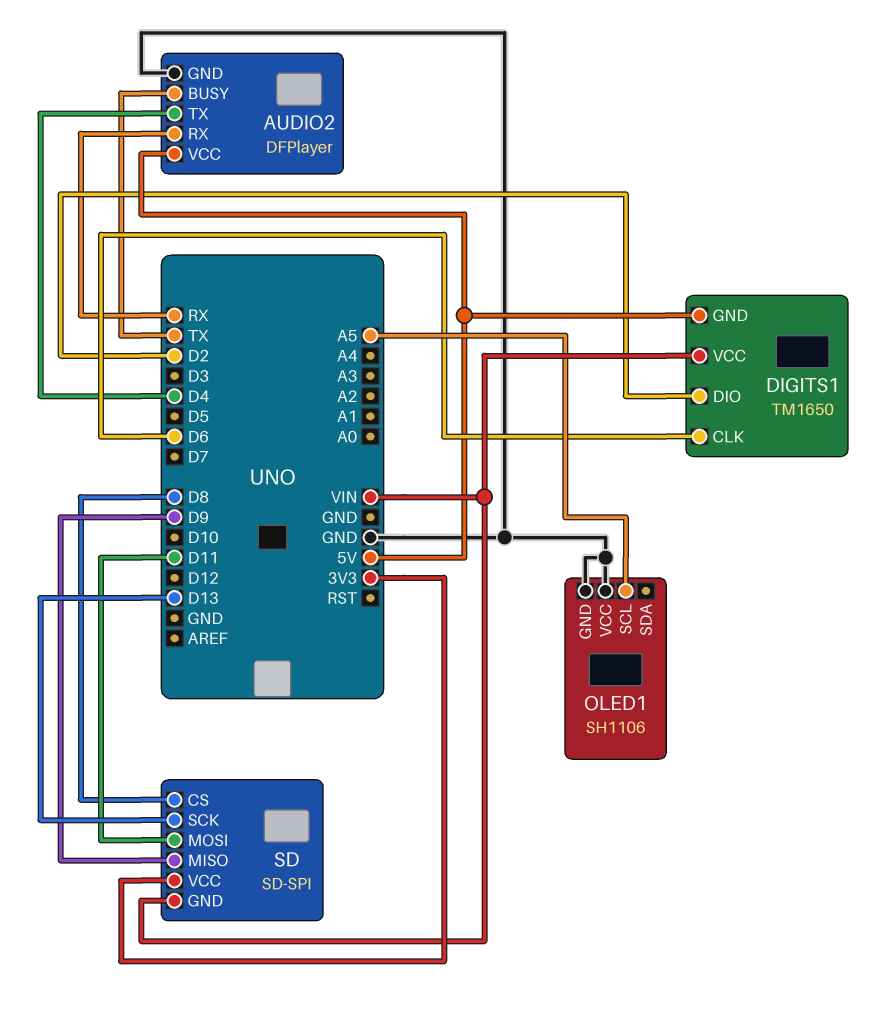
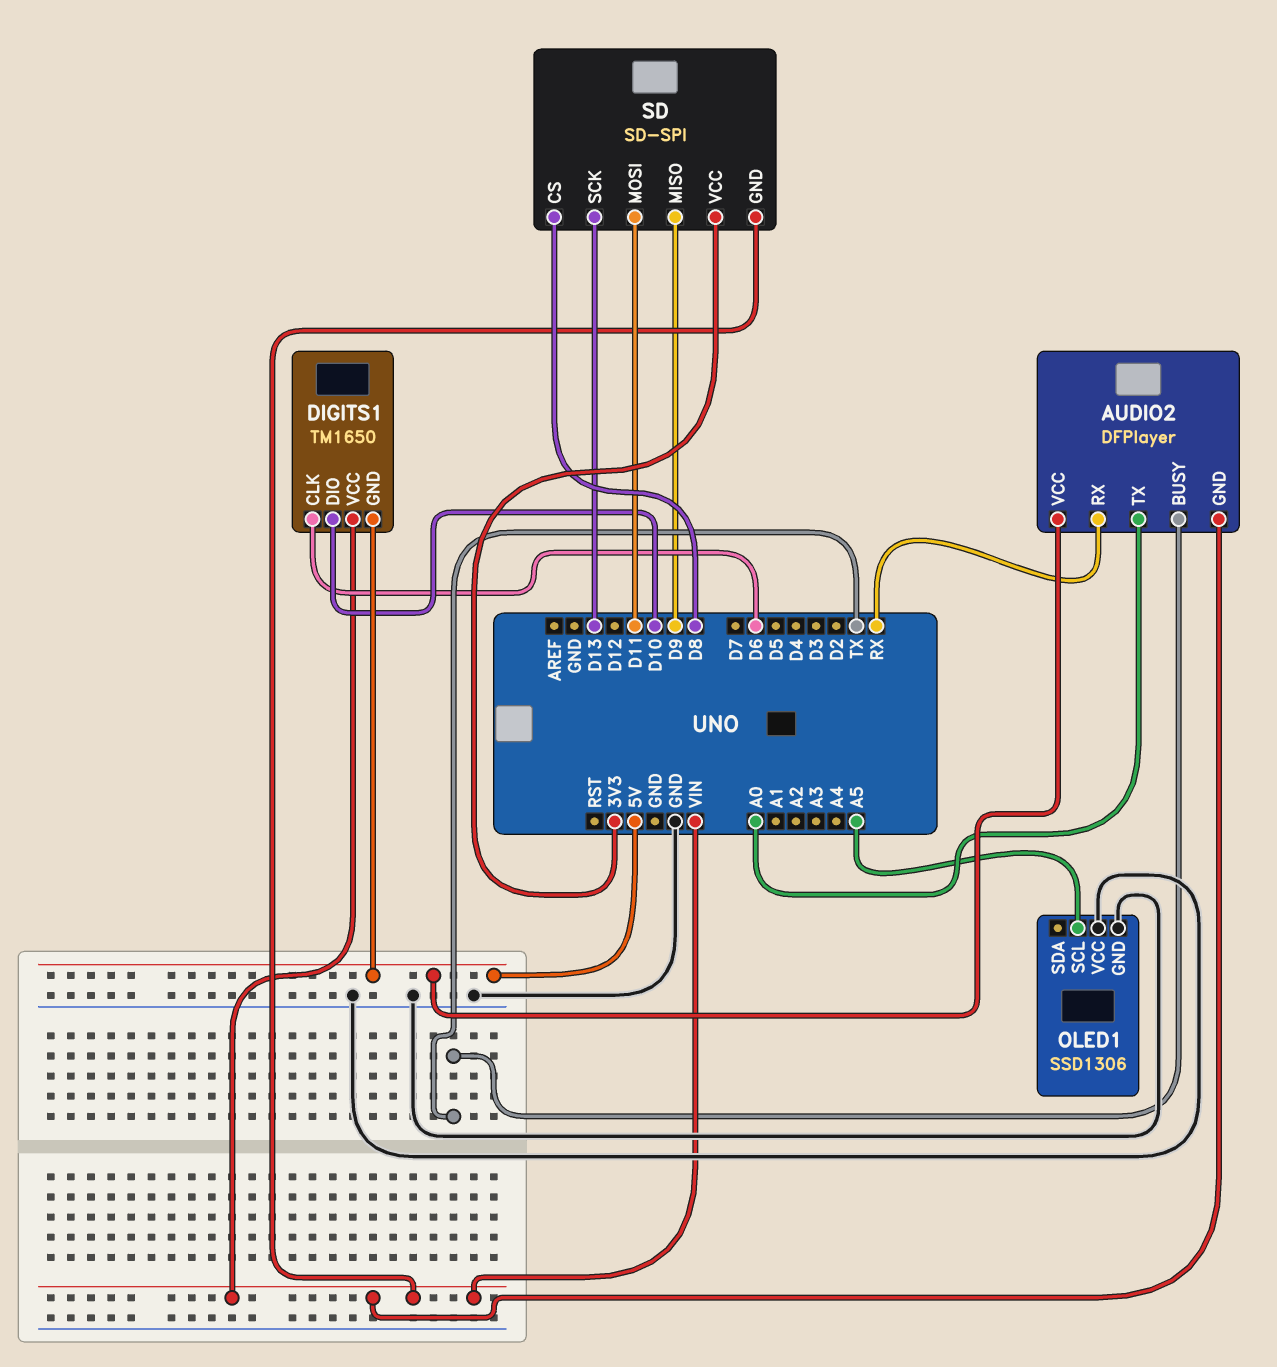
AUDIO2 pin GND: GND -> VIN
AUDIO2 pin TX: D4 -> A0
DIGITS1 pin DIO: D2 -> D10
OLED1: SH1106 -> SSD1306

